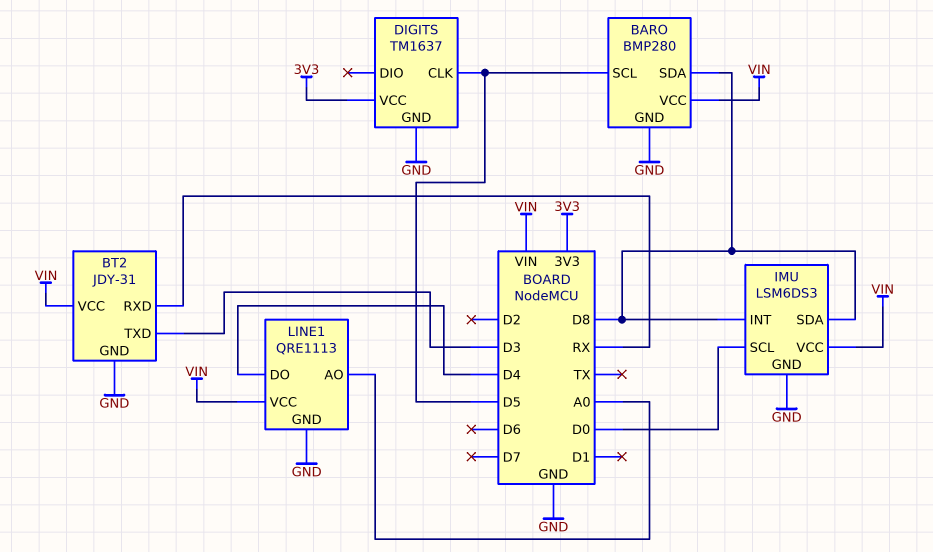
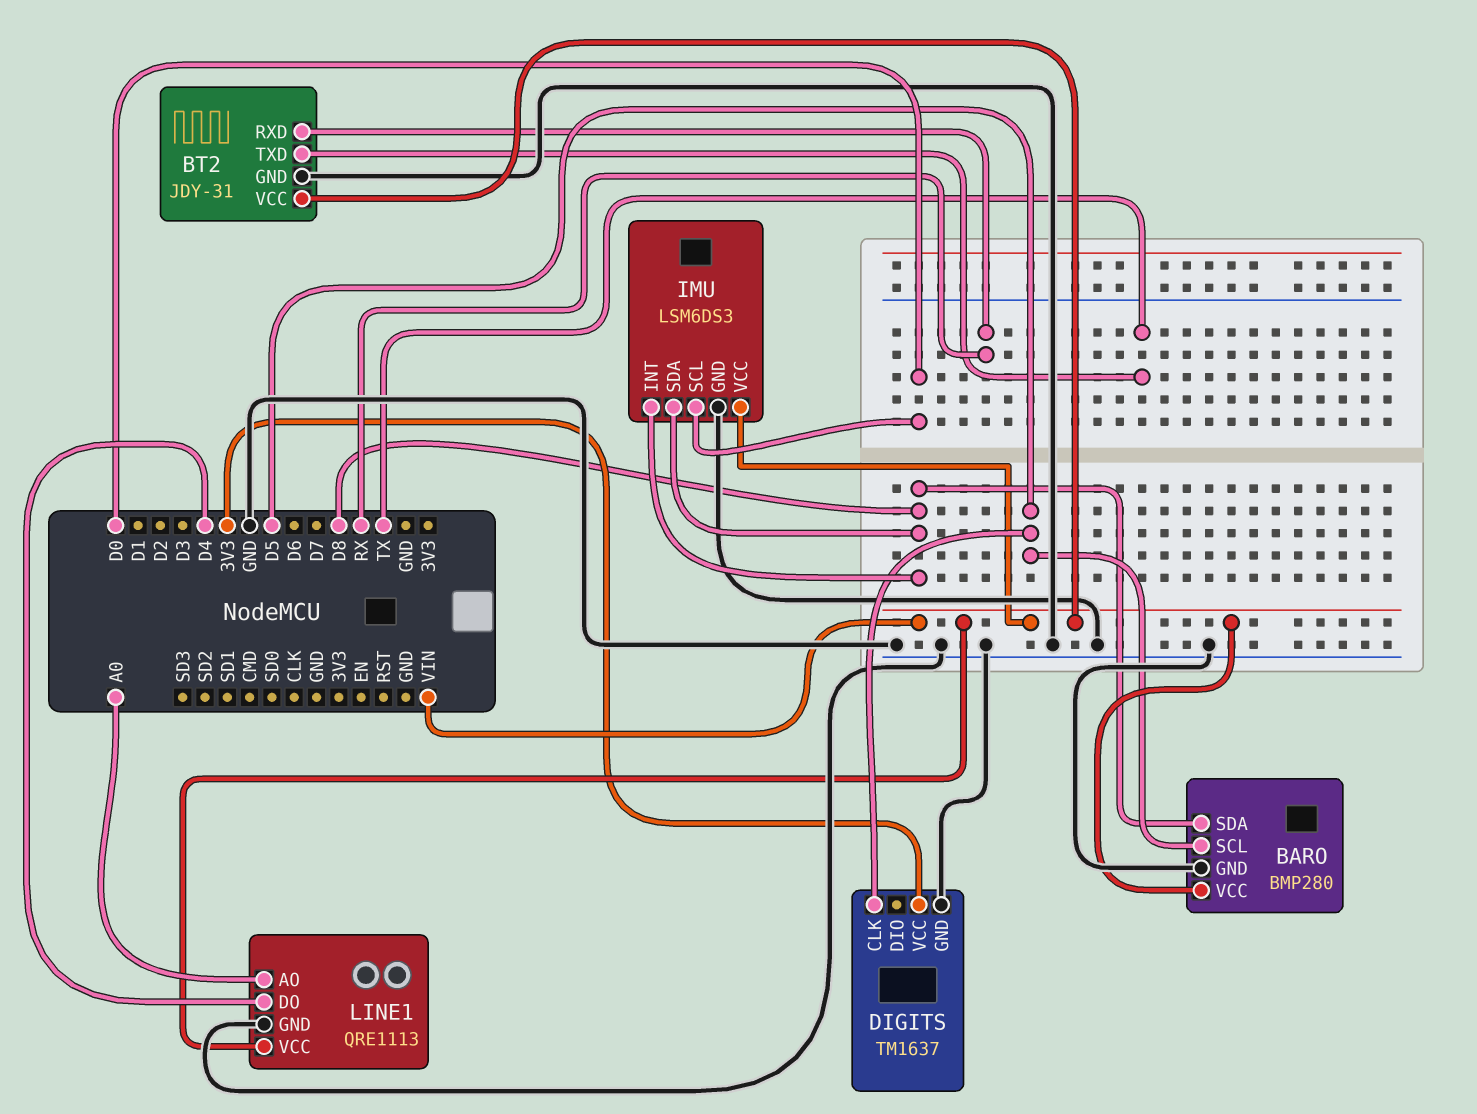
BT2 pin TXD: D3 -> TX

